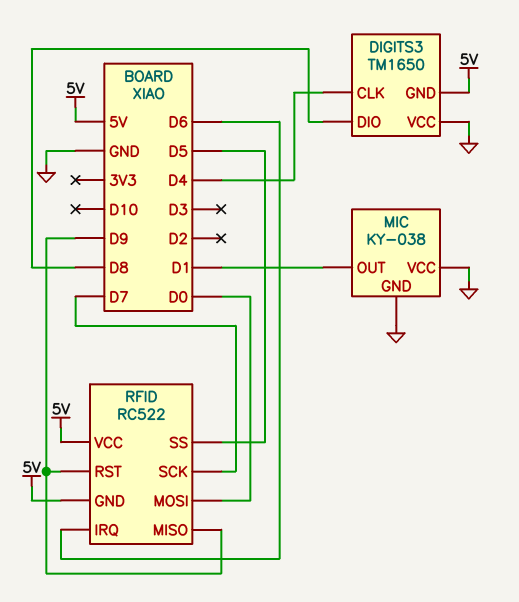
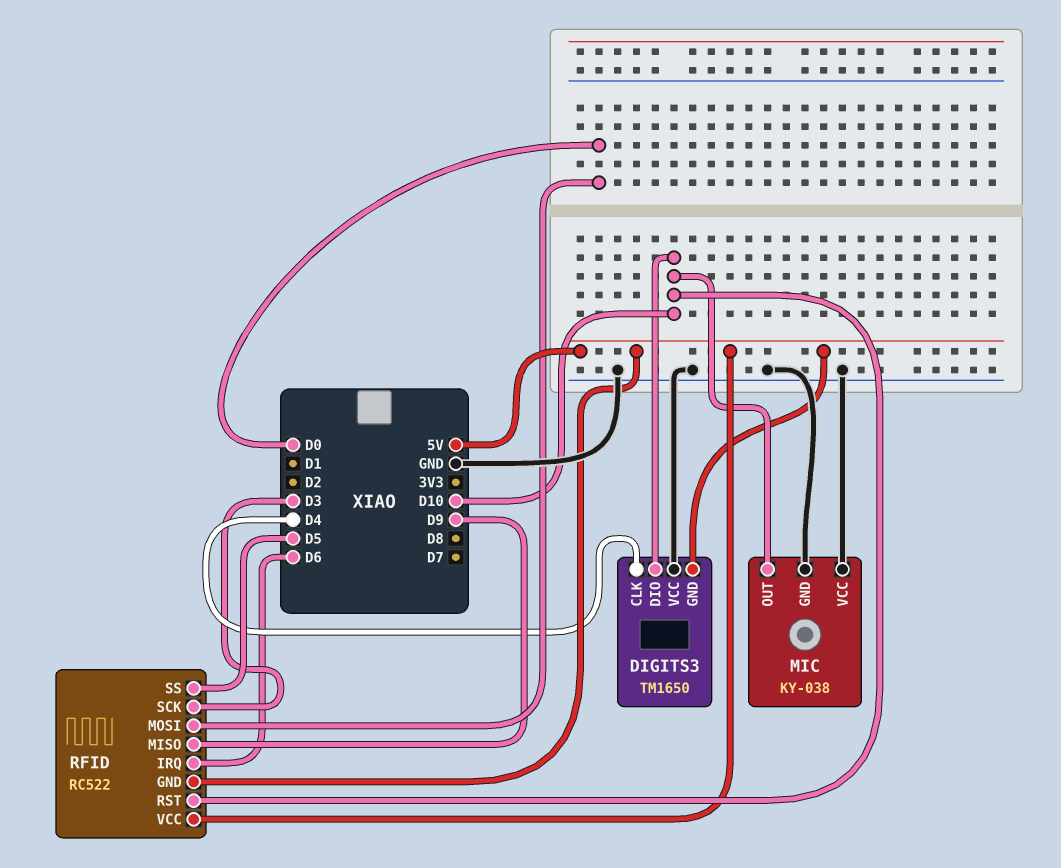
DIGITS3 pin DIO: D8 -> D10
MIC pin OUT: D1 -> D10
RFID pin RST: D9 -> D10
RFID pin SCK: D7 -> D3

